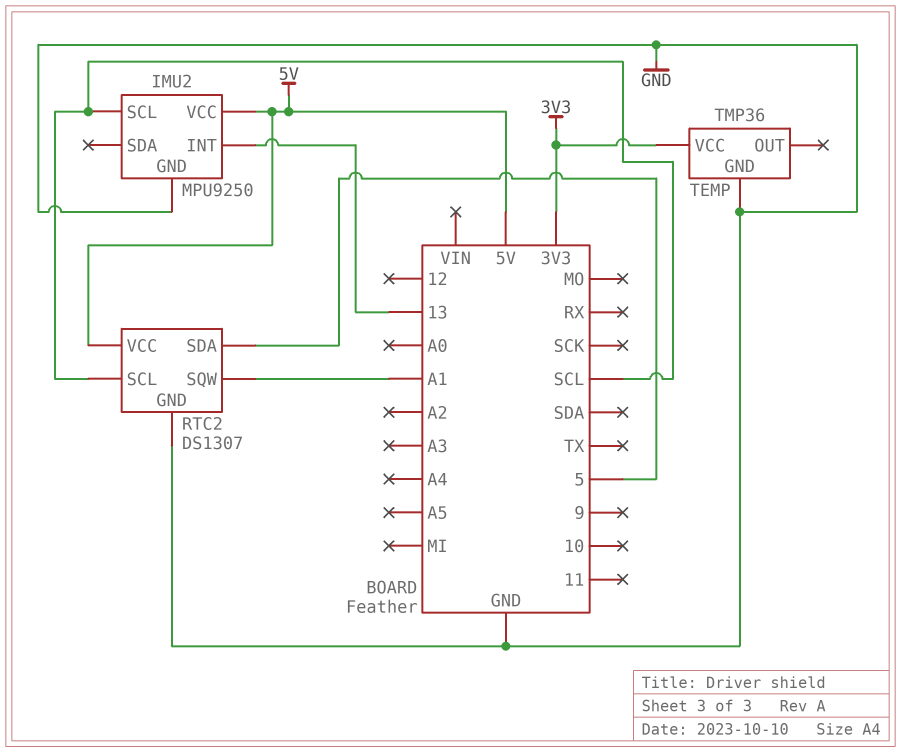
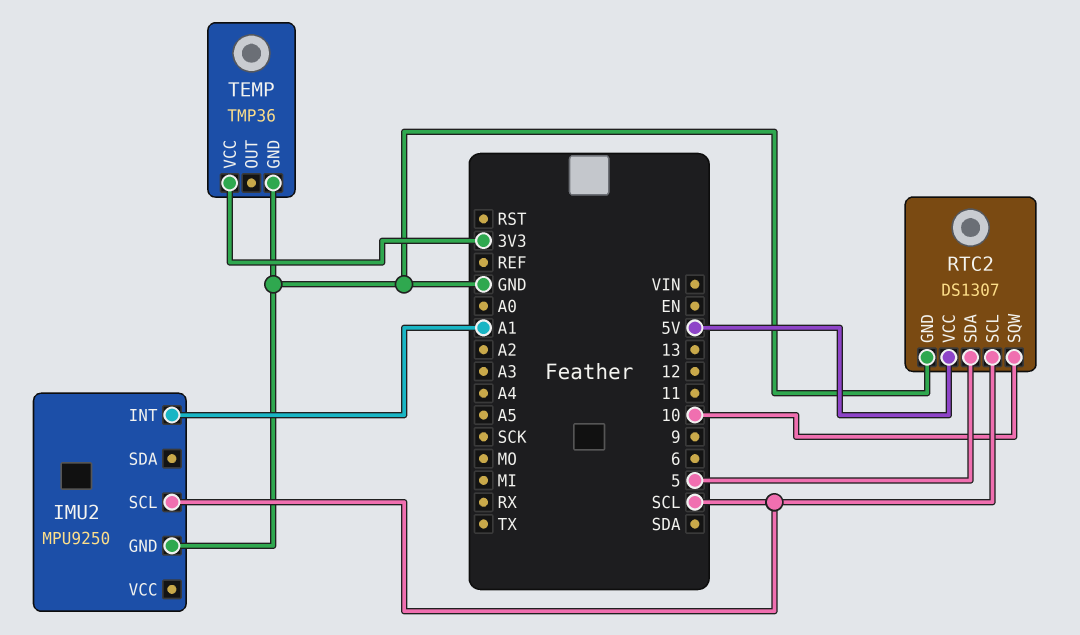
IMU2 pin INT: 13 -> A1
IMU2 pin VCC: 5V -> none
RTC2 pin SQW: A1 -> 10

